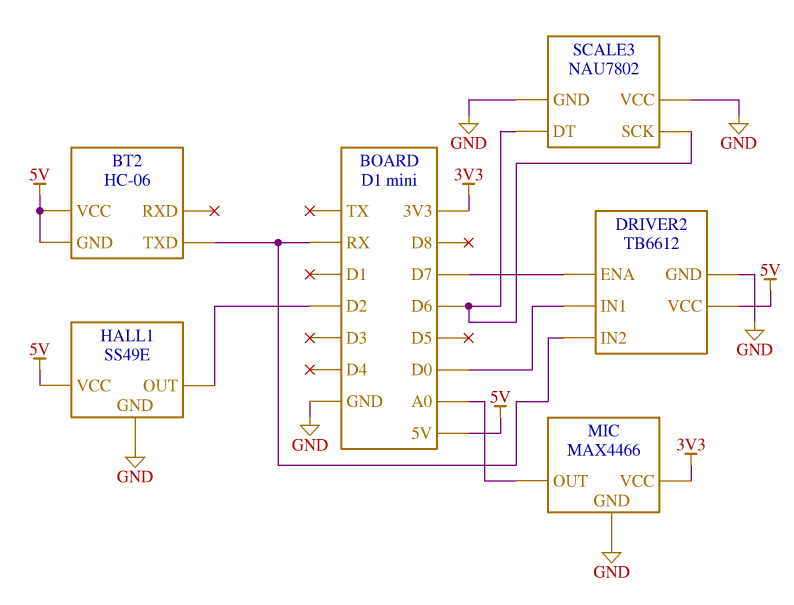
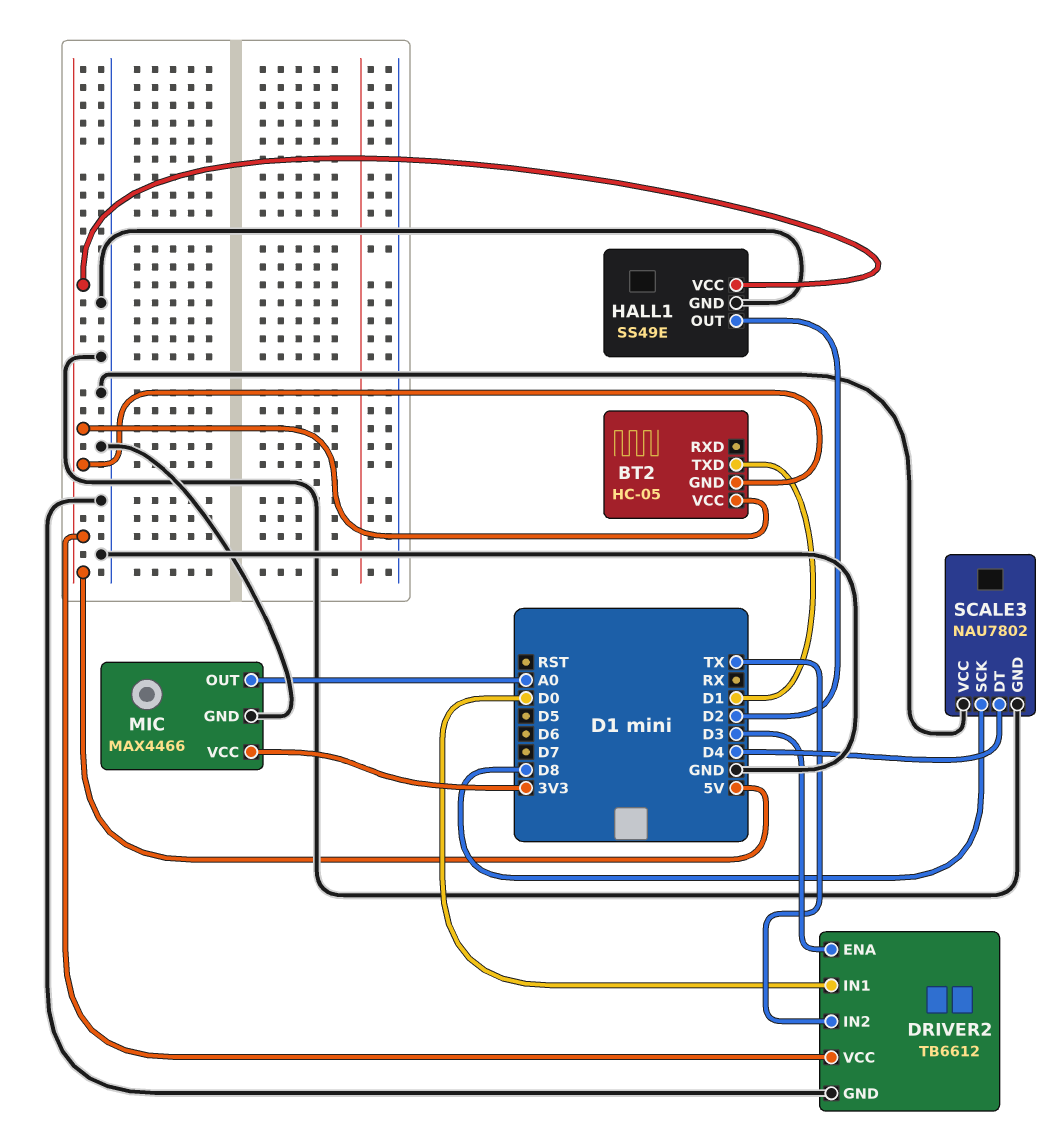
BT2: HC-06 -> HC-05
BT2 pin TXD: RX -> D1
DRIVER2 pin ENA: D7 -> D3
DRIVER2 pin IN2: RX -> TX
SCALE3 pin DT: D6 -> D4
SCALE3 pin SCK: D6 -> D8

